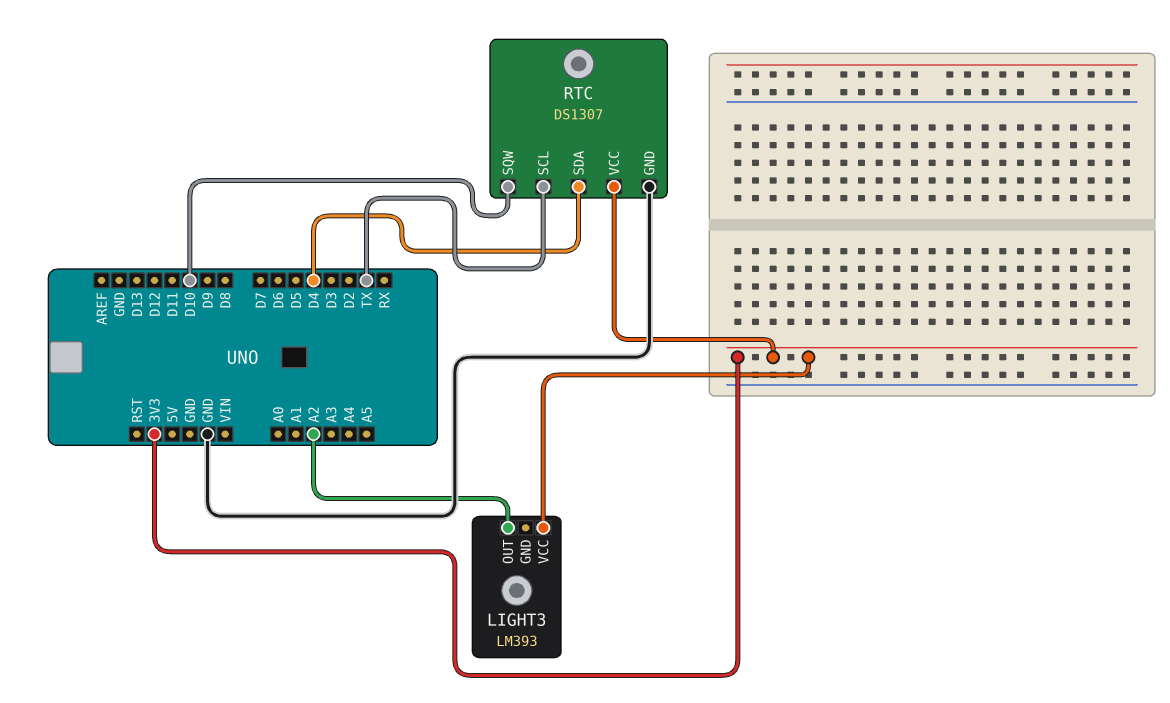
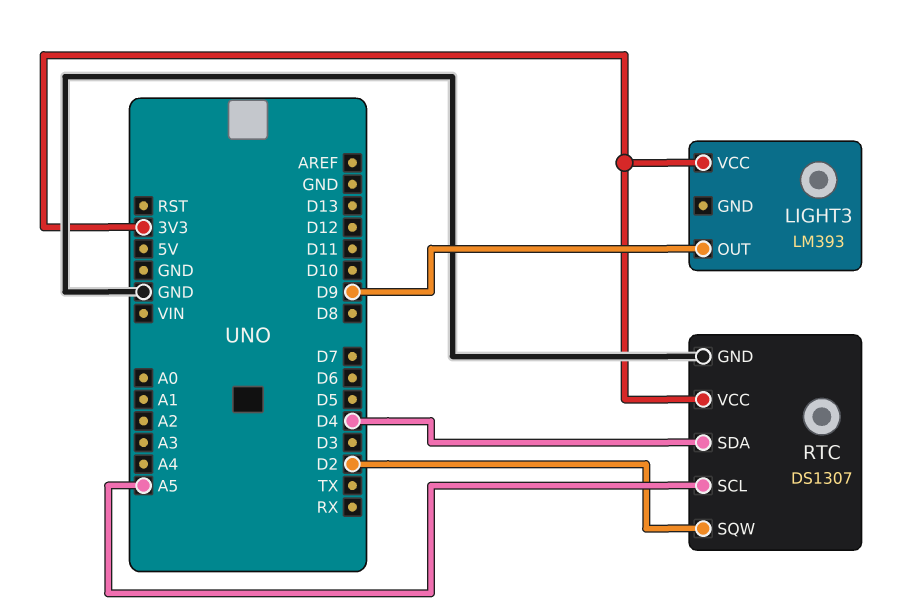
LIGHT3 pin OUT: A2 -> D9
RTC pin SCL: TX -> A5
RTC pin SQW: D10 -> D2

